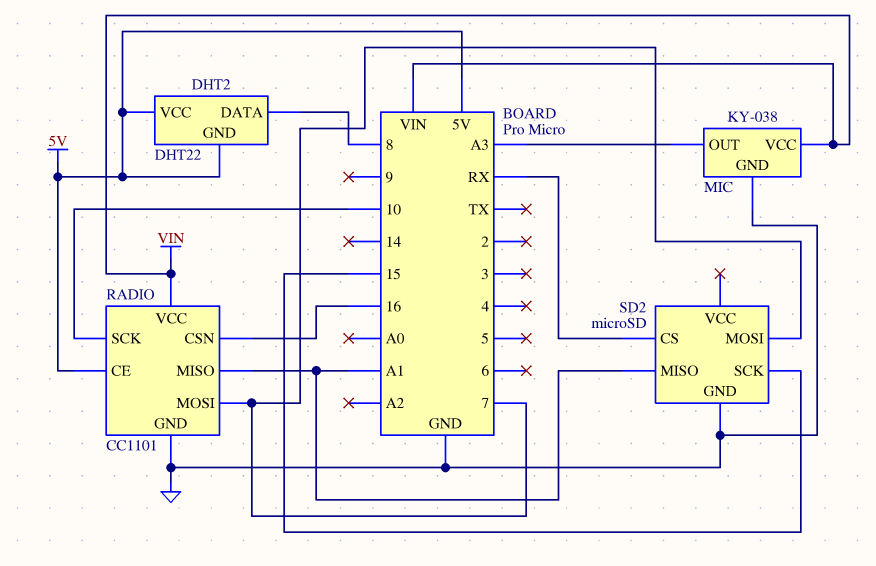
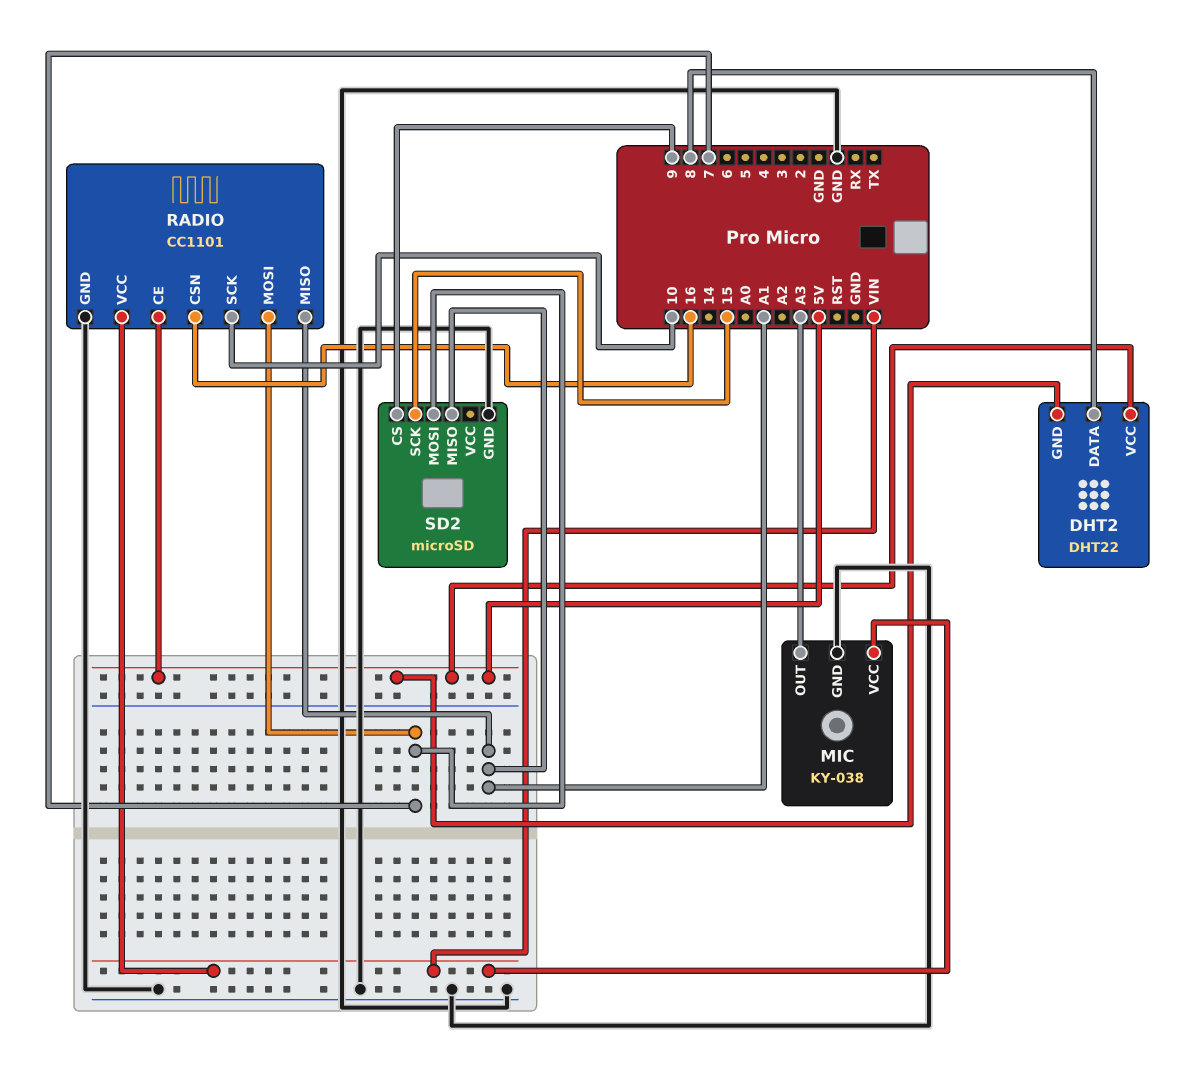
SD2 pin CS: RX -> 9

